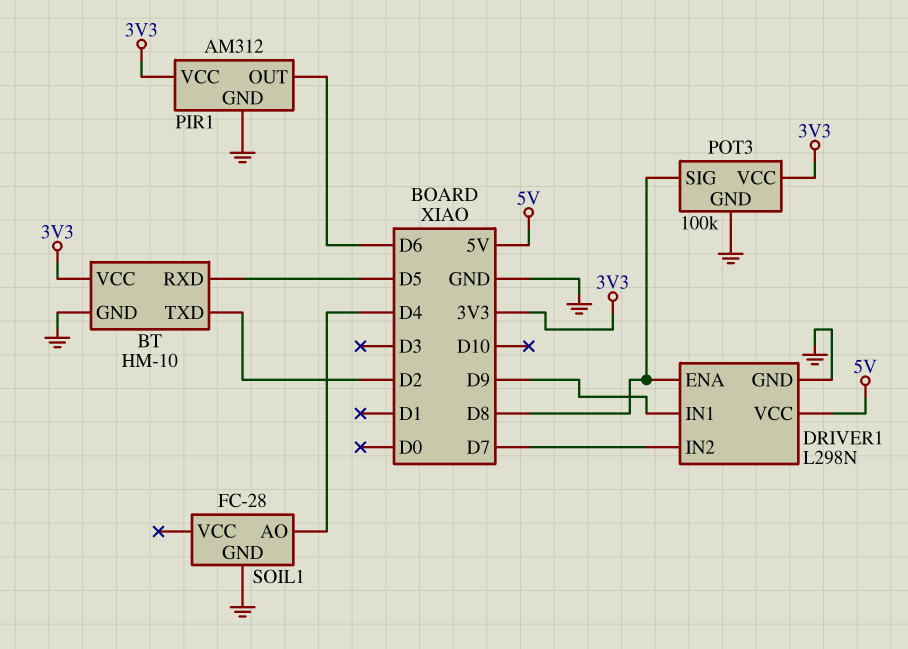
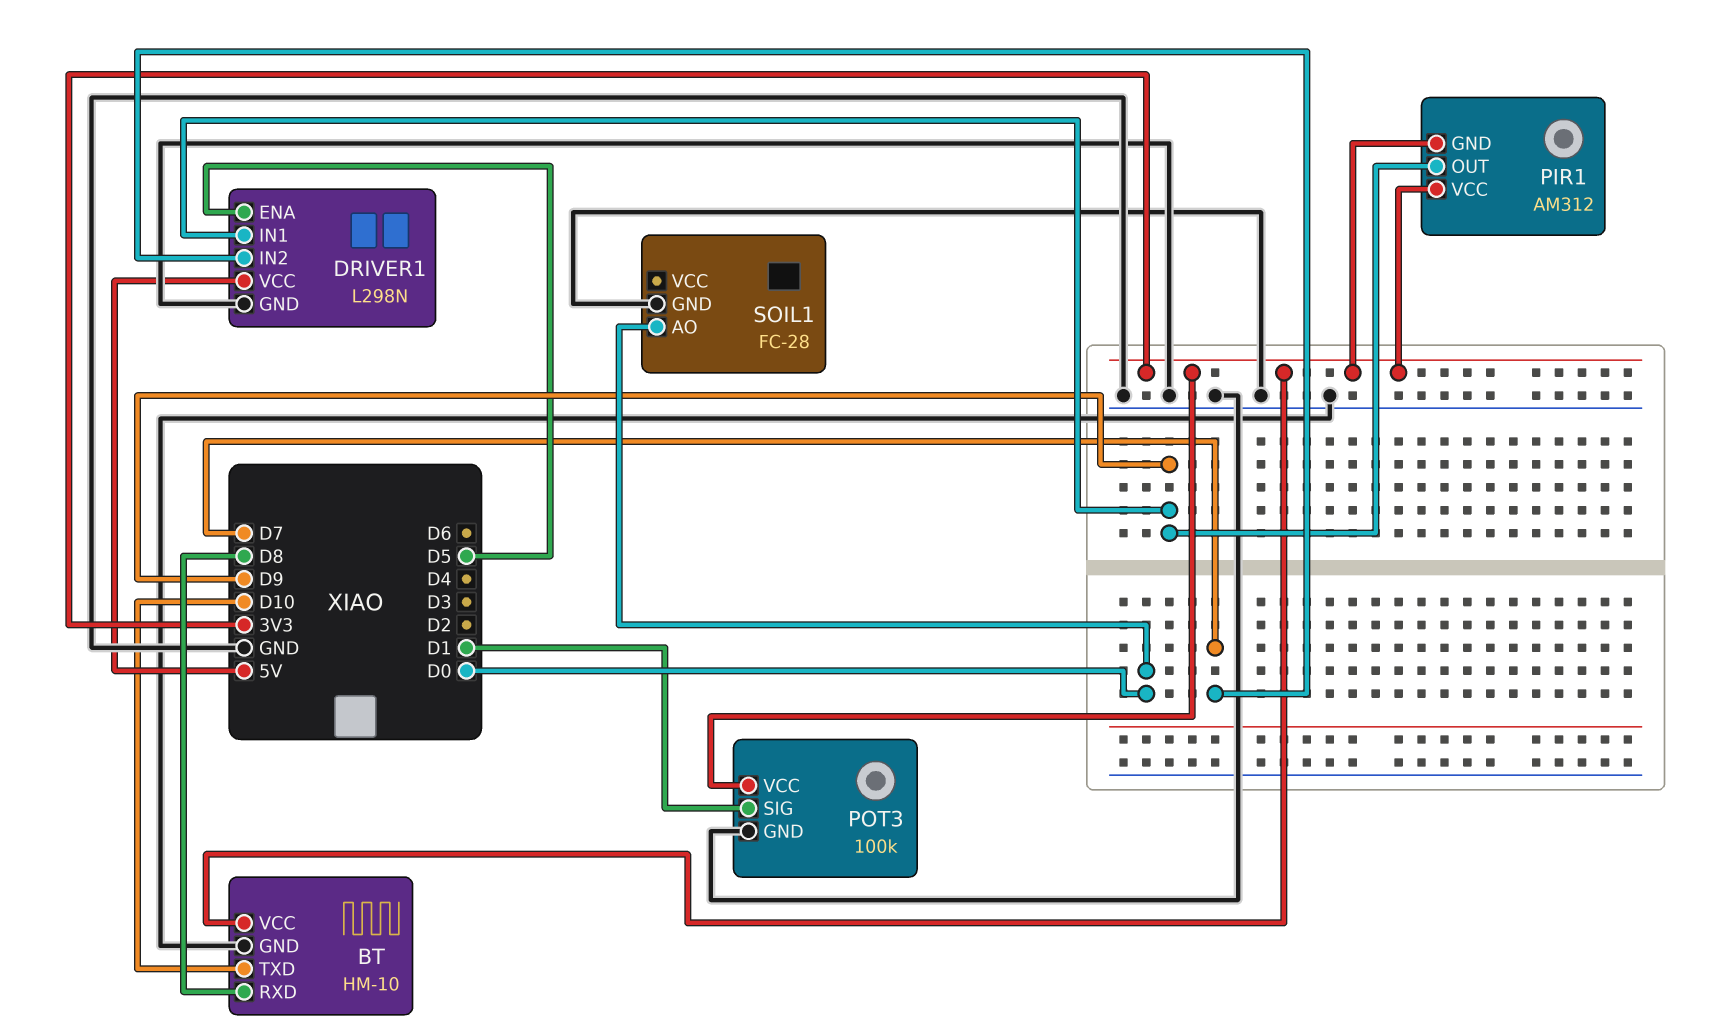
BT pin RXD: D5 -> D8
BT pin TXD: D2 -> D10
DRIVER1 pin ENA: D8 -> D5
PIR1 pin GND: GND -> 3V3
PIR1 pin OUT: D6 -> D9
POT3 pin SIG: D8 -> D1
SOIL1 pin AO: D4 -> D0

